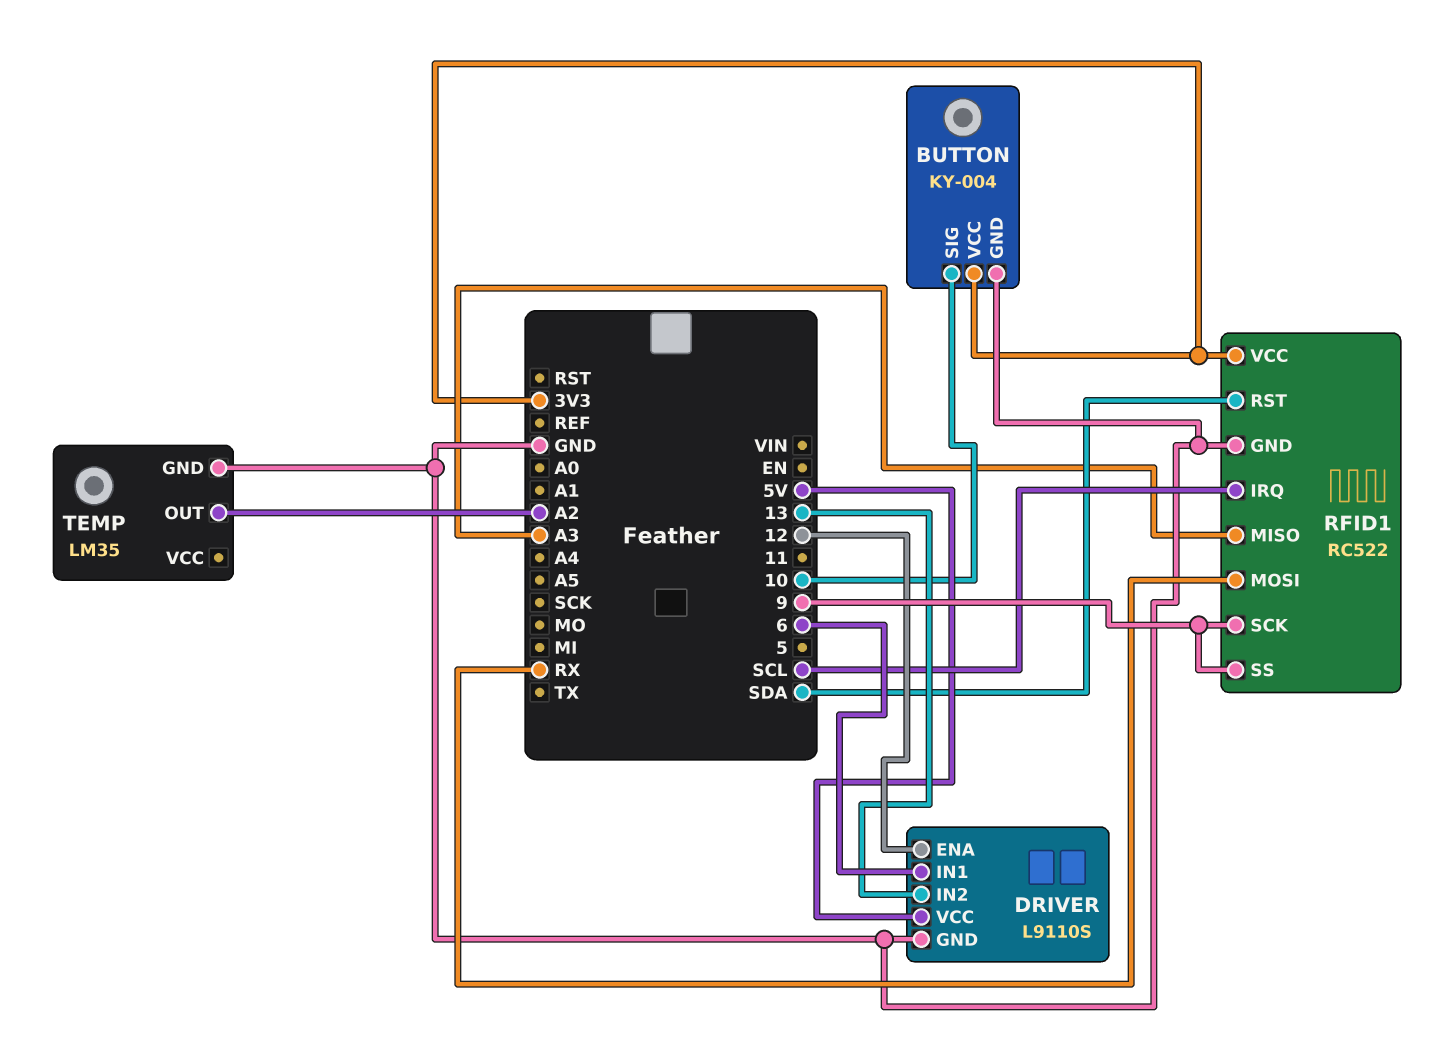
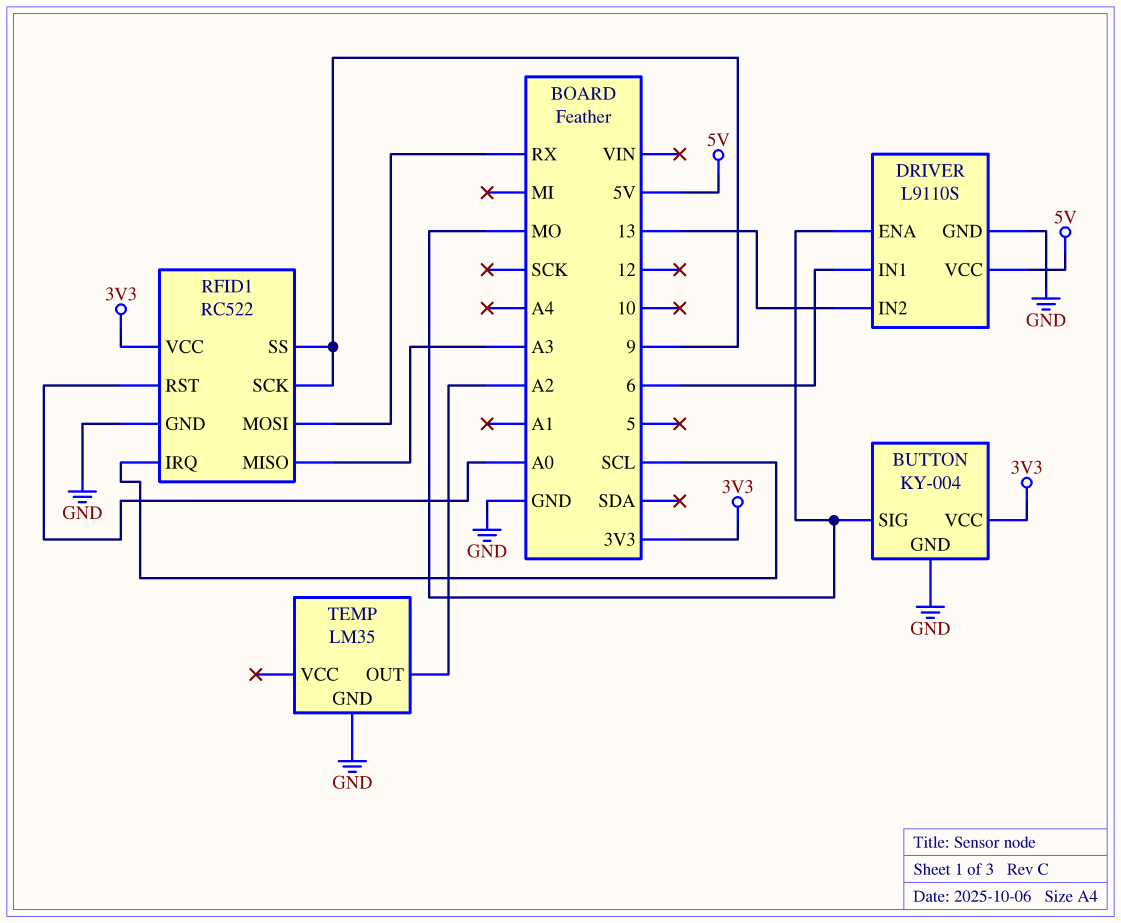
BUTTON pin SIG: 10 -> MO
DRIVER pin ENA: 12 -> MO
RFID1 pin RST: SDA -> A0

